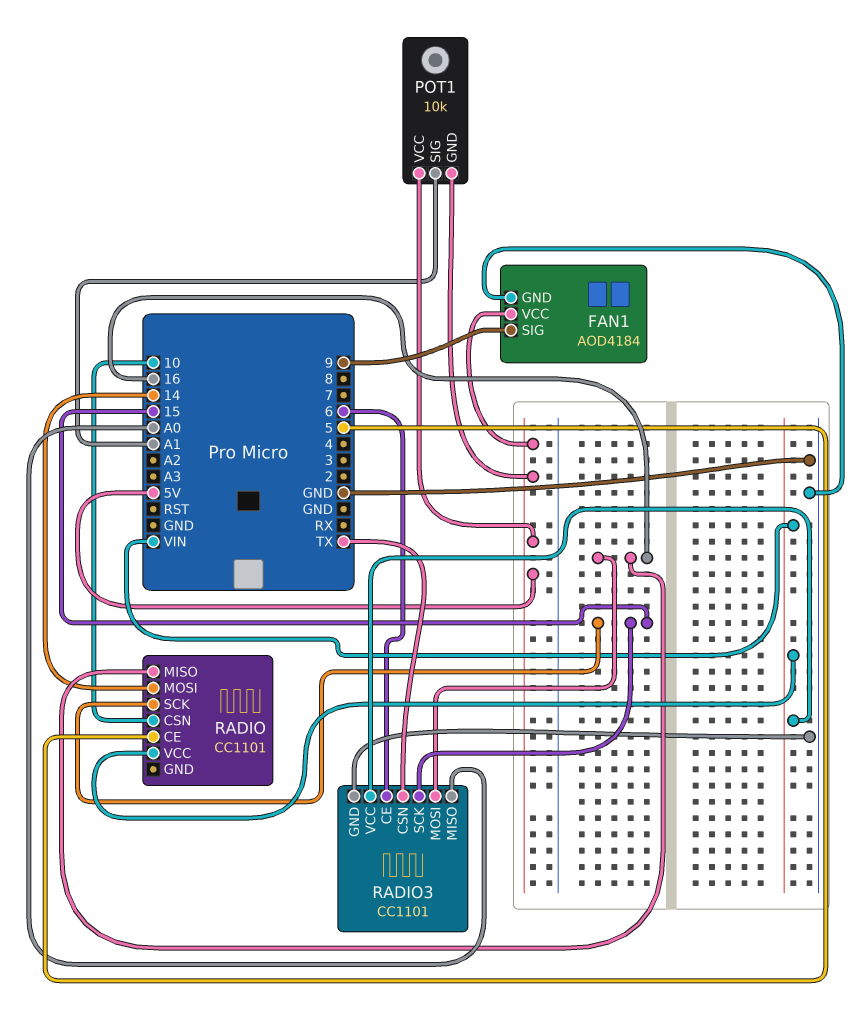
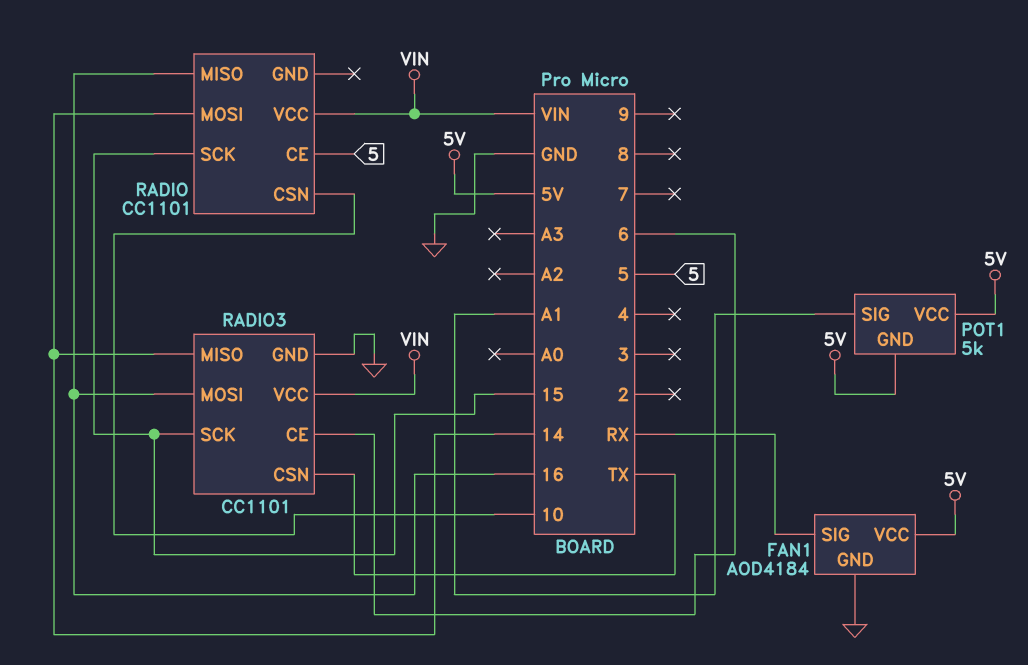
FAN1 pin SIG: 9 -> RX
POT1: 10k -> 5k
RADIO3 pin MISO: A0 -> 14

